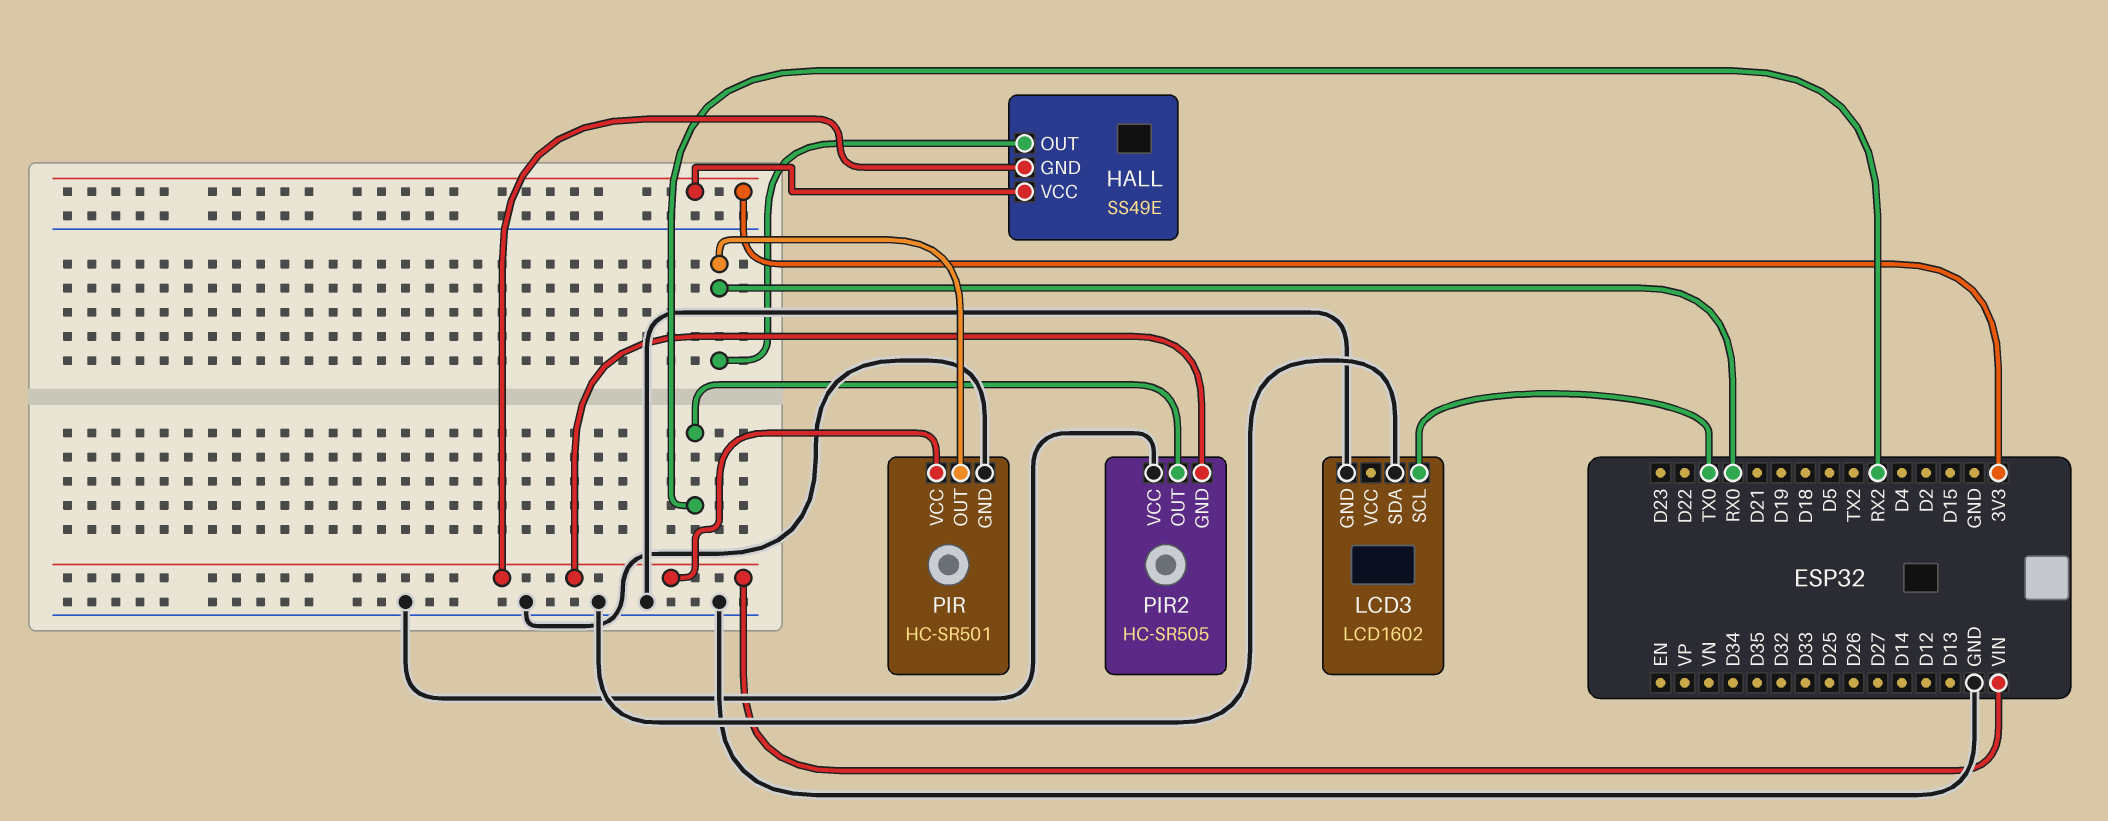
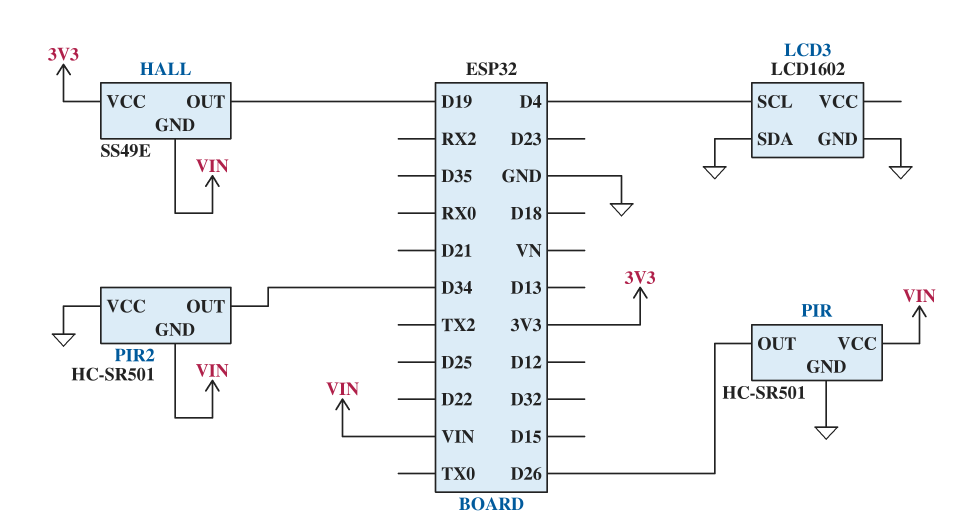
HALL pin OUT: RX0 -> D19
LCD3 pin SCL: TX0 -> D4
PIR pin OUT: RX0 -> D26
PIR2: HC-SR505 -> HC-SR501
PIR2 pin OUT: RX2 -> D34

